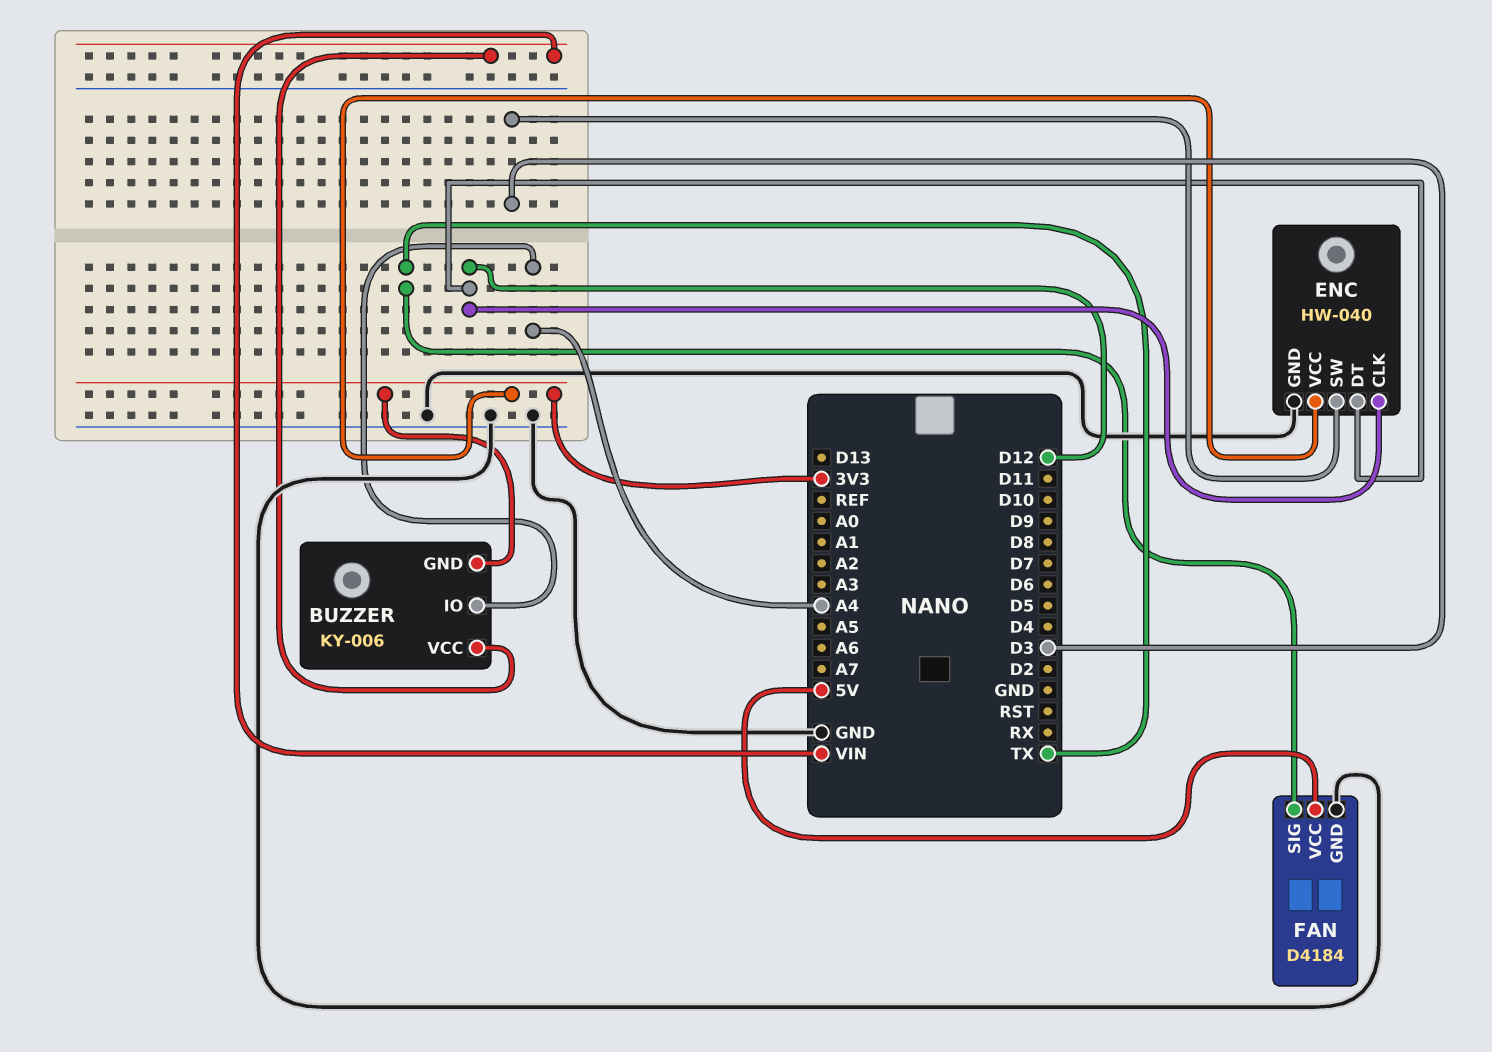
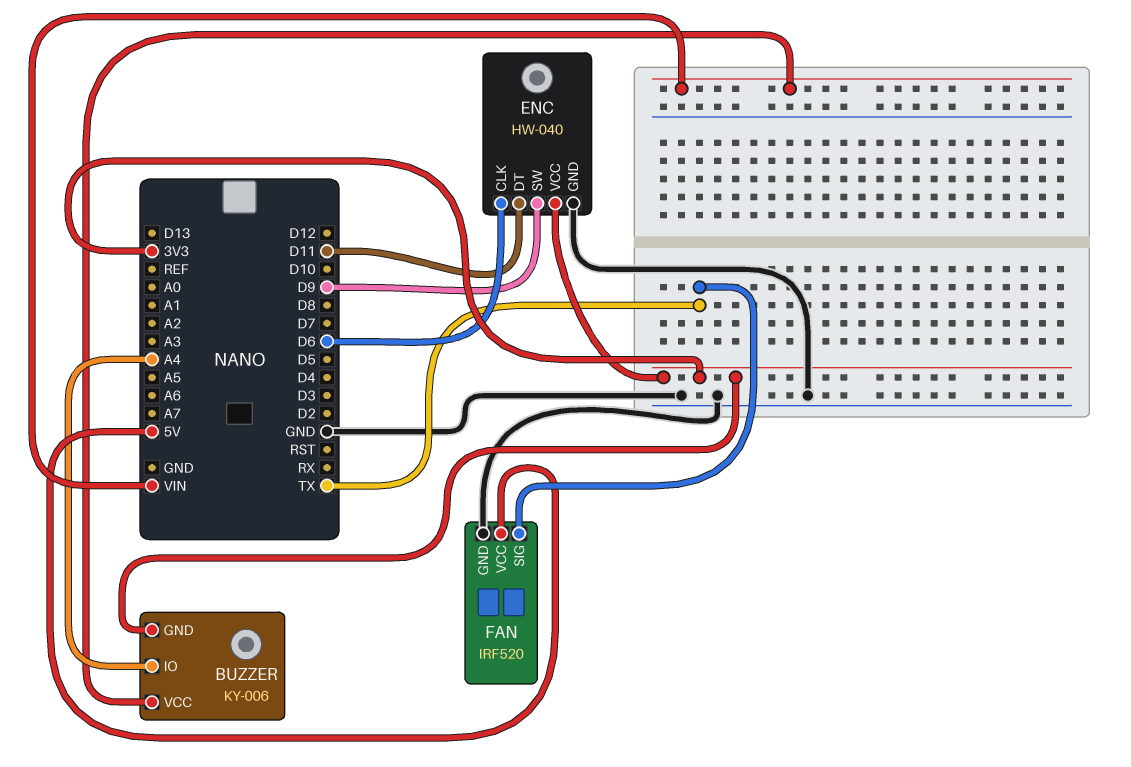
ENC pin CLK: D12 -> D6
ENC pin DT: D12 -> D11
ENC pin SW: D3 -> D9
FAN: D4184 -> IRF520

